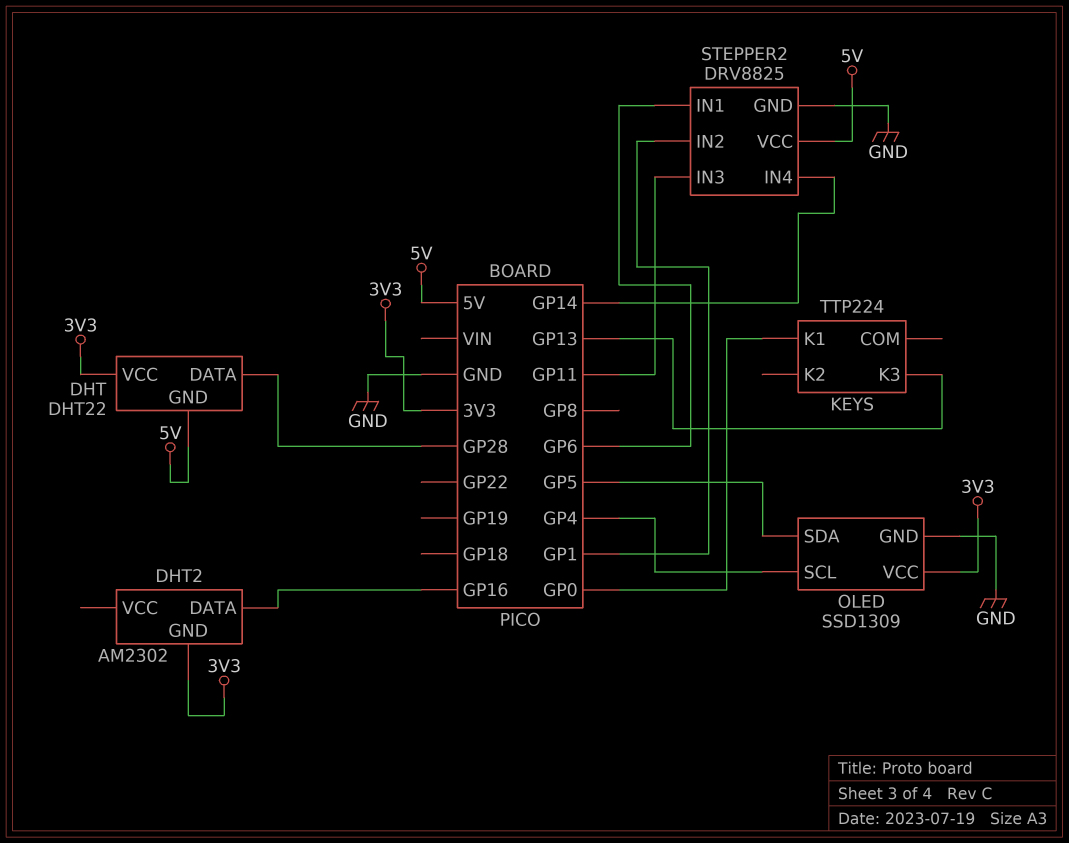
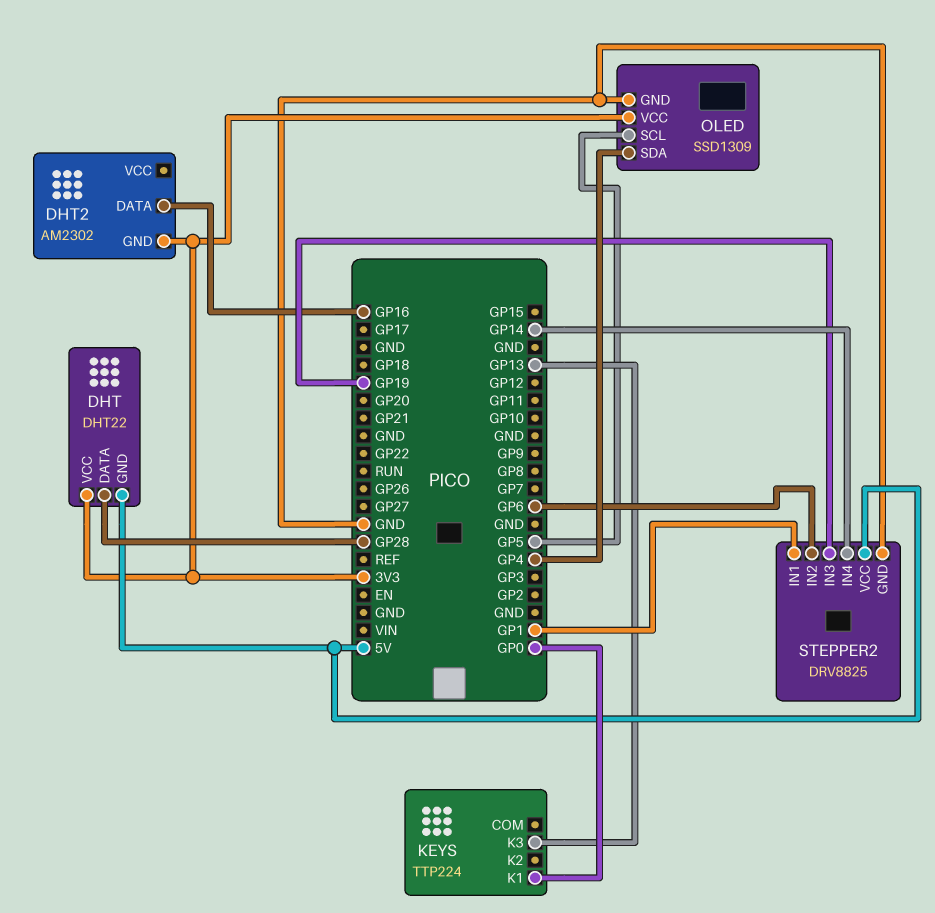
OLED pin SCL: GP4 -> GP5
OLED pin SDA: GP5 -> GP4
STEPPER2 pin IN1: GP6 -> GP1
STEPPER2 pin IN2: GP1 -> GP6
STEPPER2 pin IN3: GP11 -> GP19

